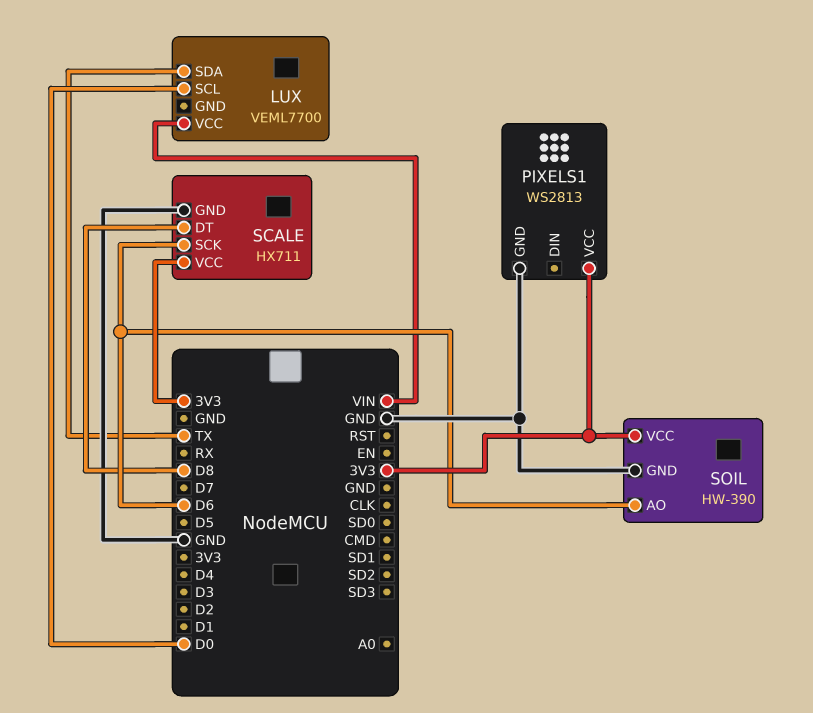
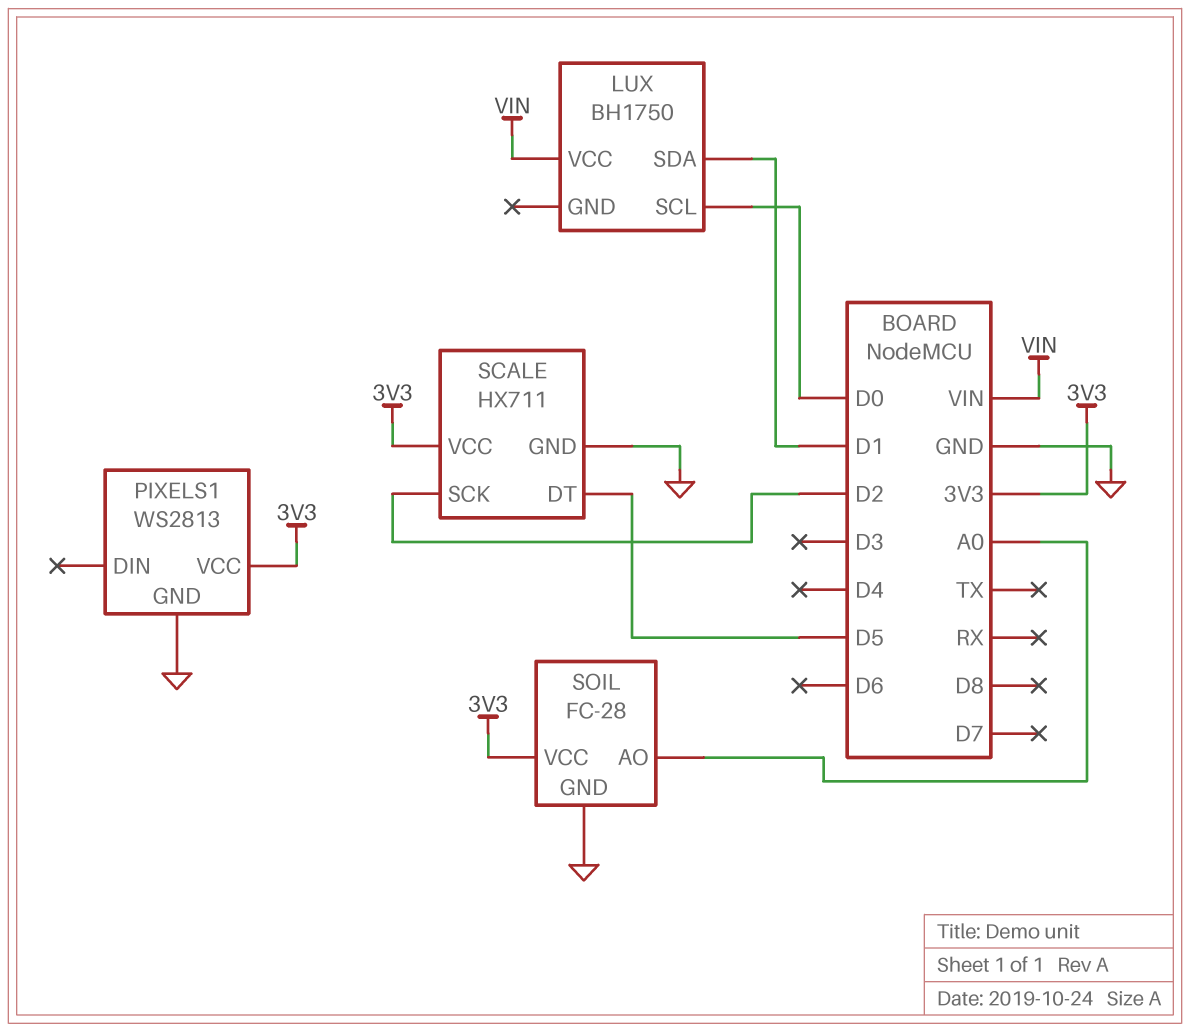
LUX: VEML7700 -> BH1750
LUX pin SDA: TX -> D1
SCALE pin DT: D8 -> D5
SCALE pin SCK: D6 -> D2
SOIL: HW-390 -> FC-28
SOIL pin AO: D6 -> A0

